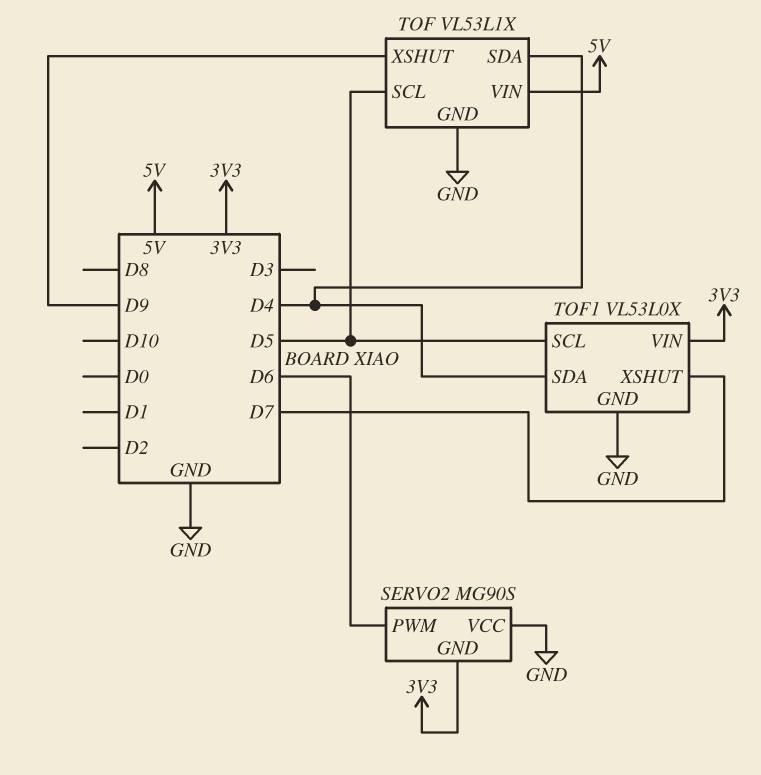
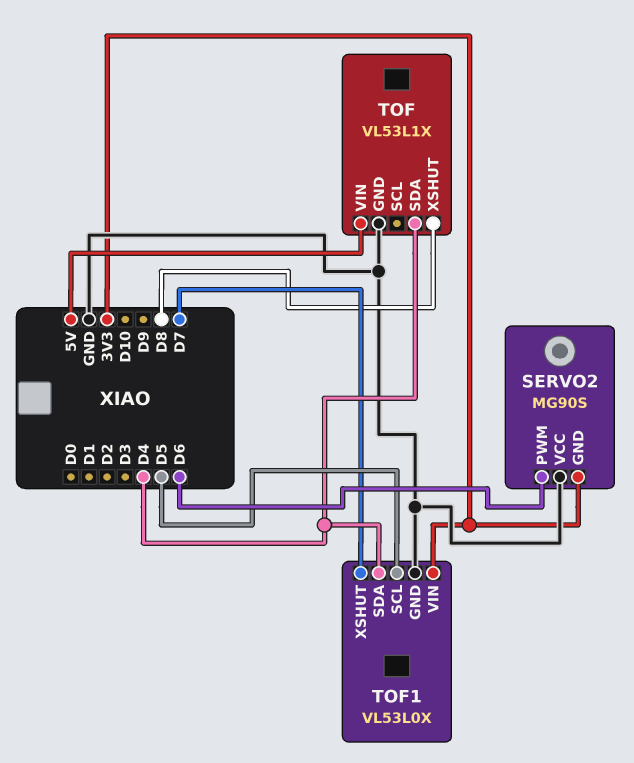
TOF pin SCL: D5 -> none
TOF pin XSHUT: D9 -> D8

